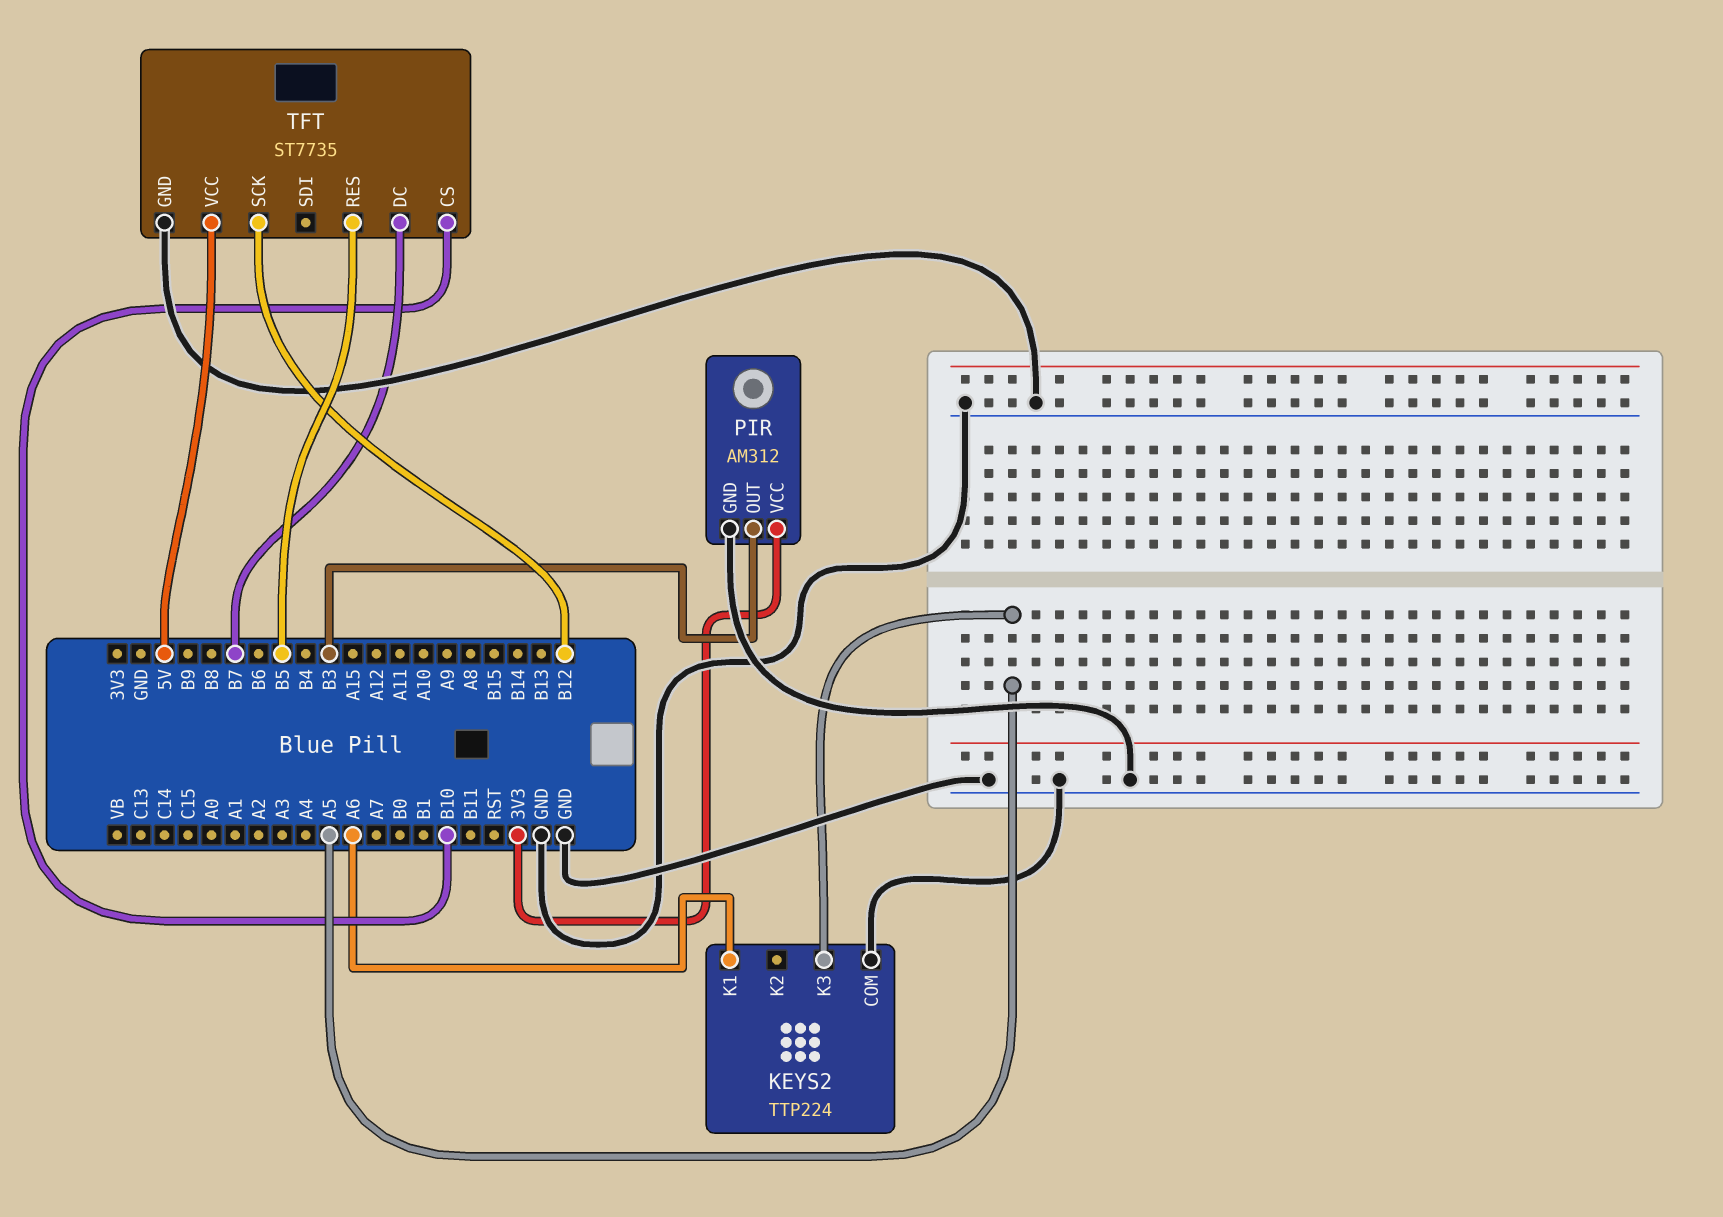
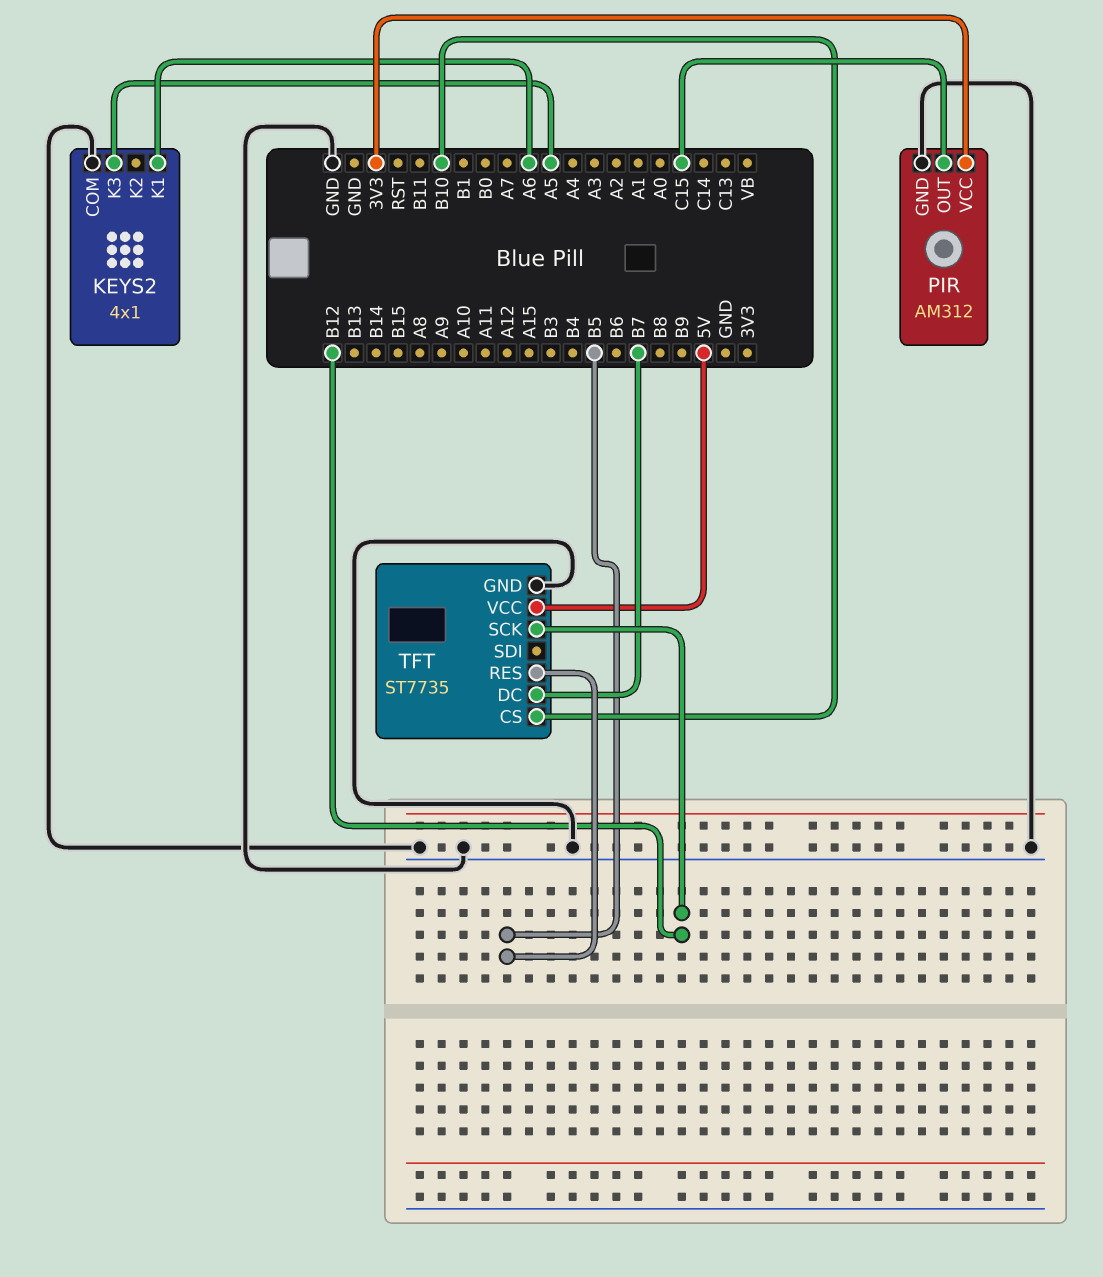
KEYS2: TTP224 -> 4x1
PIR pin OUT: B3 -> C15

